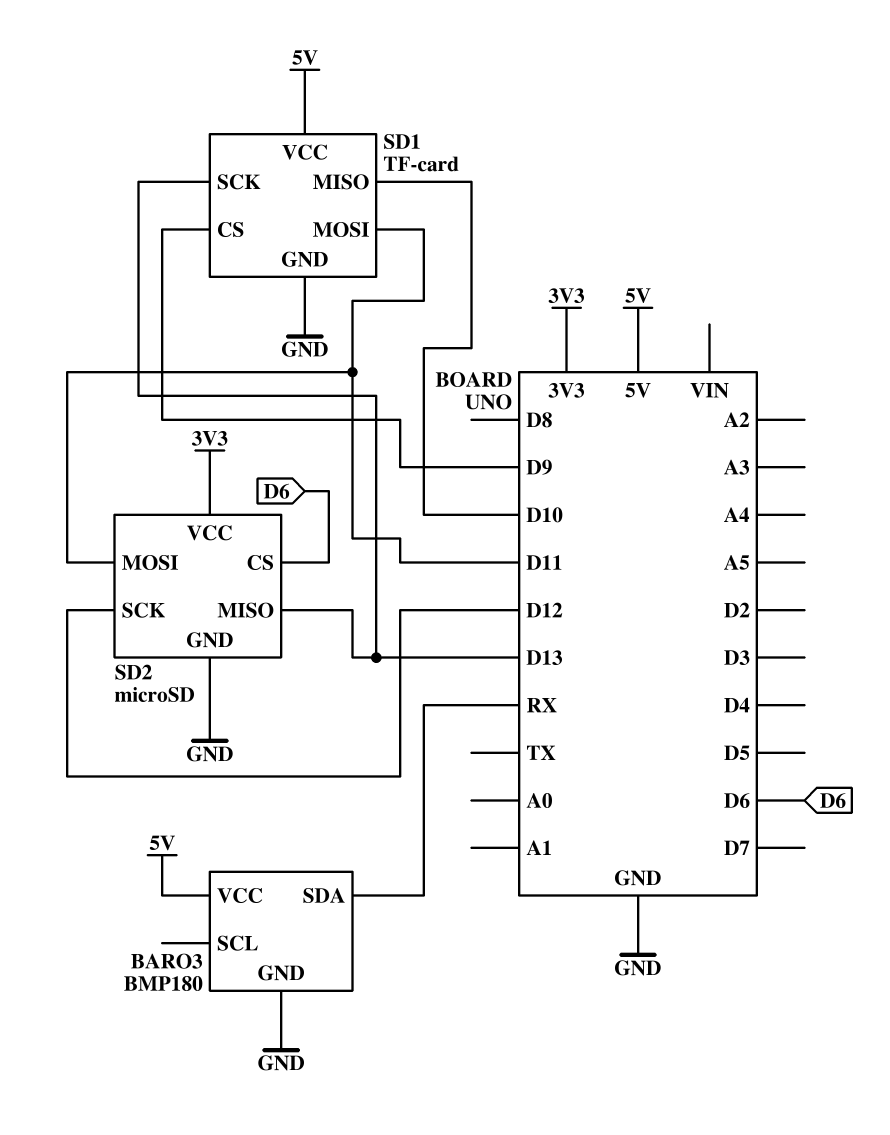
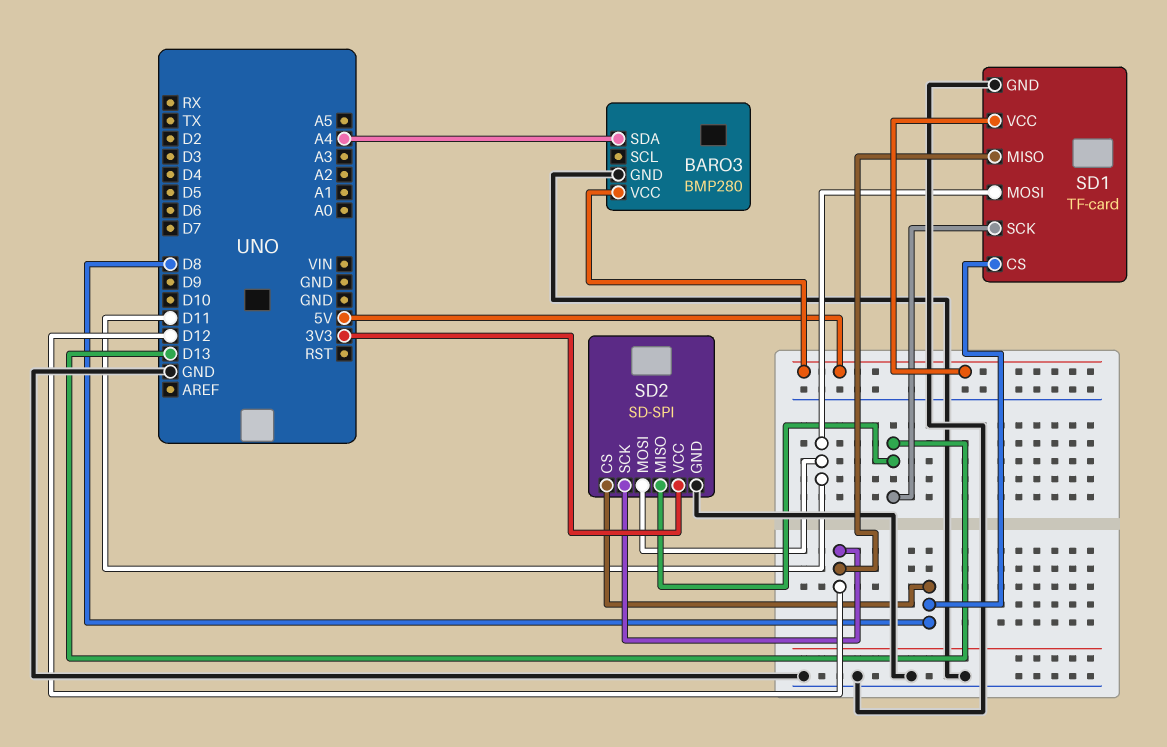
BARO3: BMP180 -> BMP280
BARO3 pin SDA: RX -> A4
SD1 pin CS: D9 -> D8
SD1 pin MISO: D10 -> D12
SD2: microSD -> SD-SPI
SD2 pin CS: D6 -> D8

